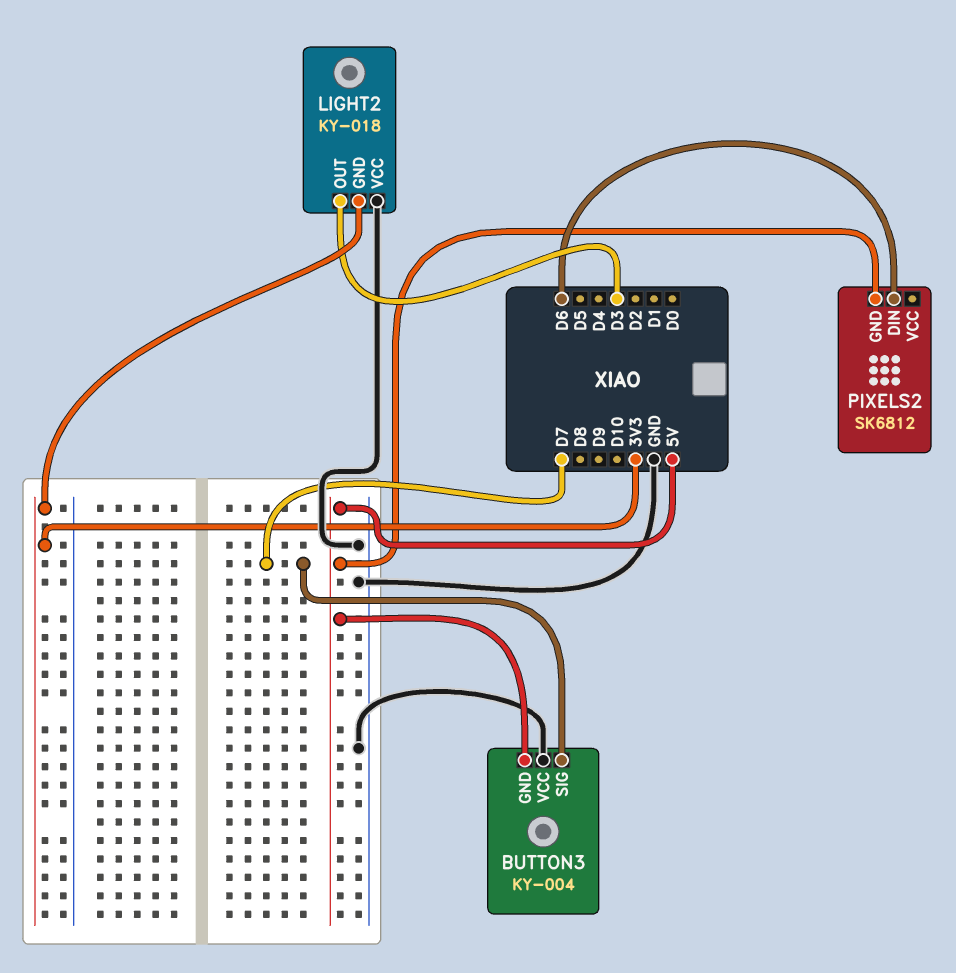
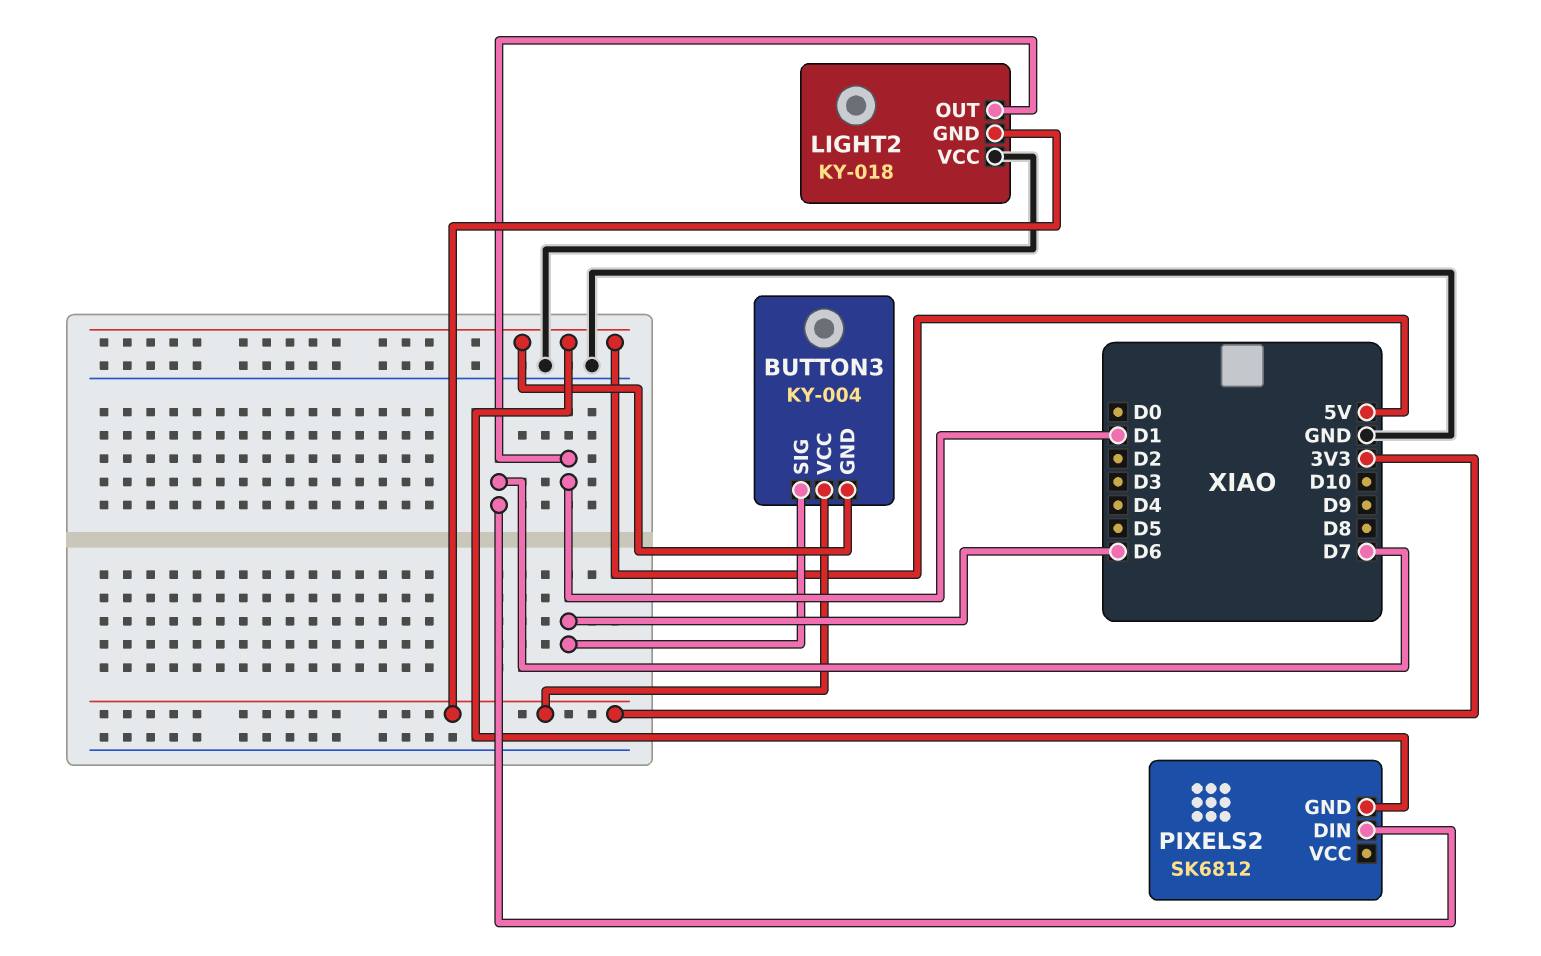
BUTTON3 pin SIG: D7 -> D6
BUTTON3 pin VCC: GND -> 3V3
LIGHT2 pin OUT: D3 -> D1
PIXELS2 pin DIN: D6 -> D7

